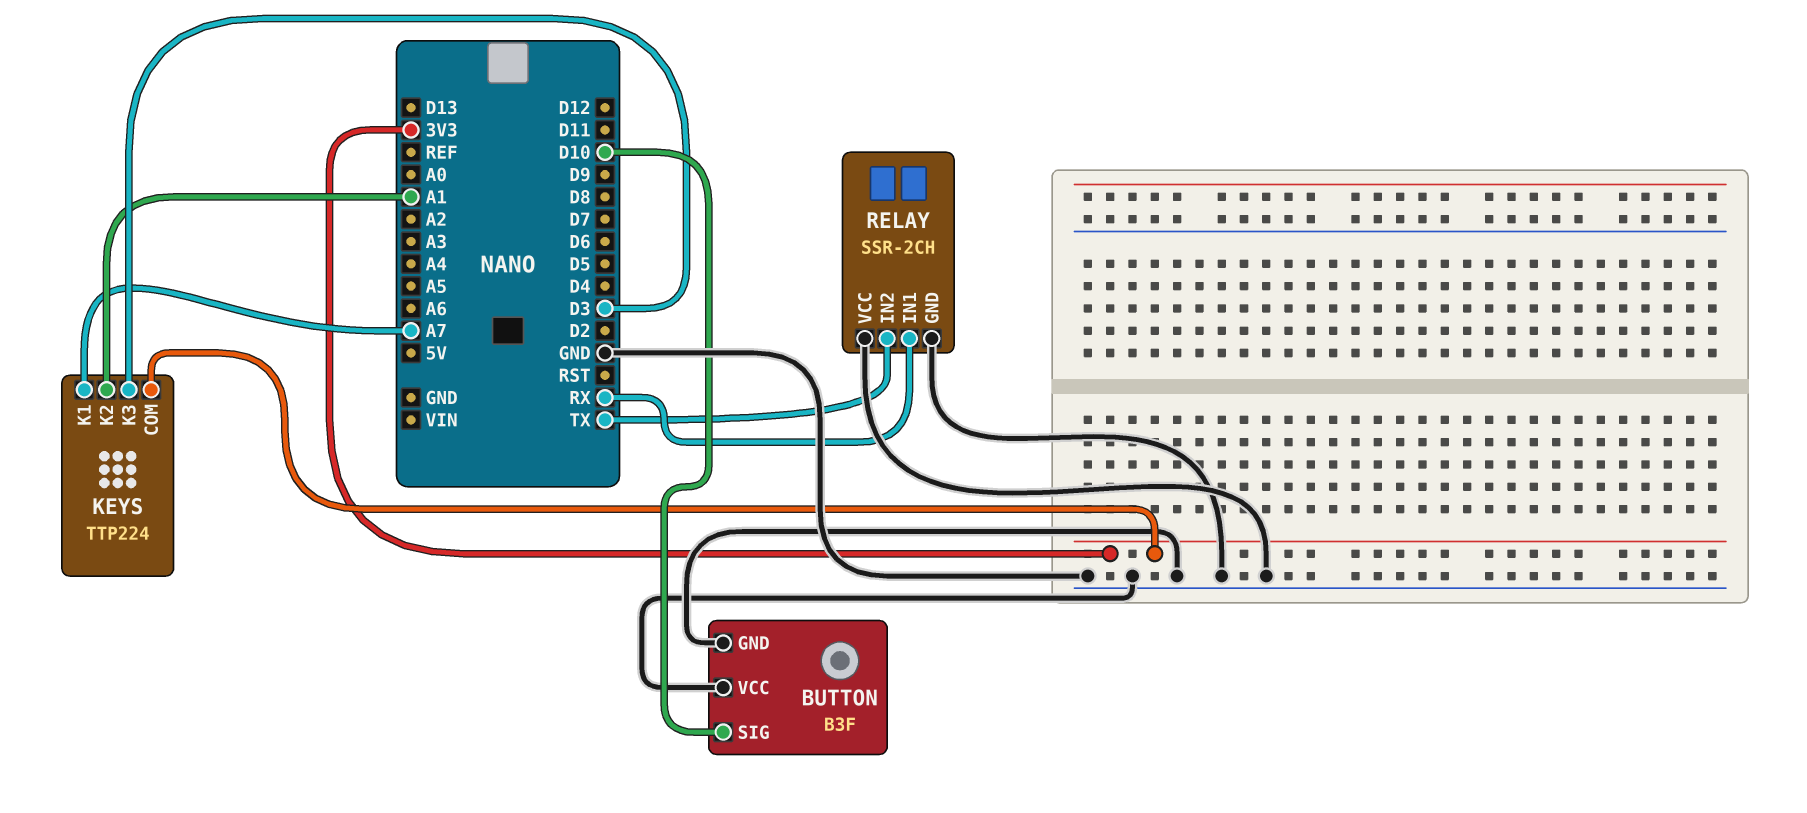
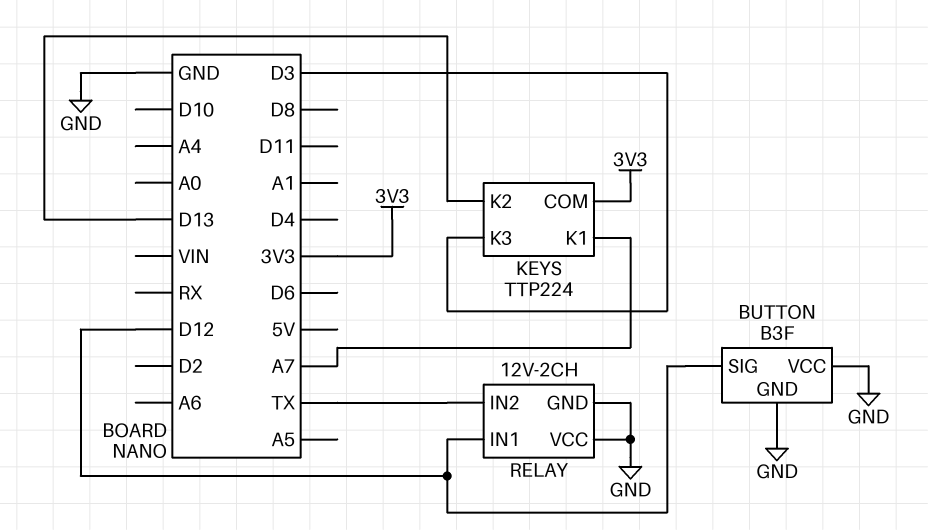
BUTTON pin SIG: D10 -> D12
KEYS pin K2: A1 -> D13
RELAY: SSR-2CH -> 12V-2CH
RELAY pin IN1: RX -> D12

